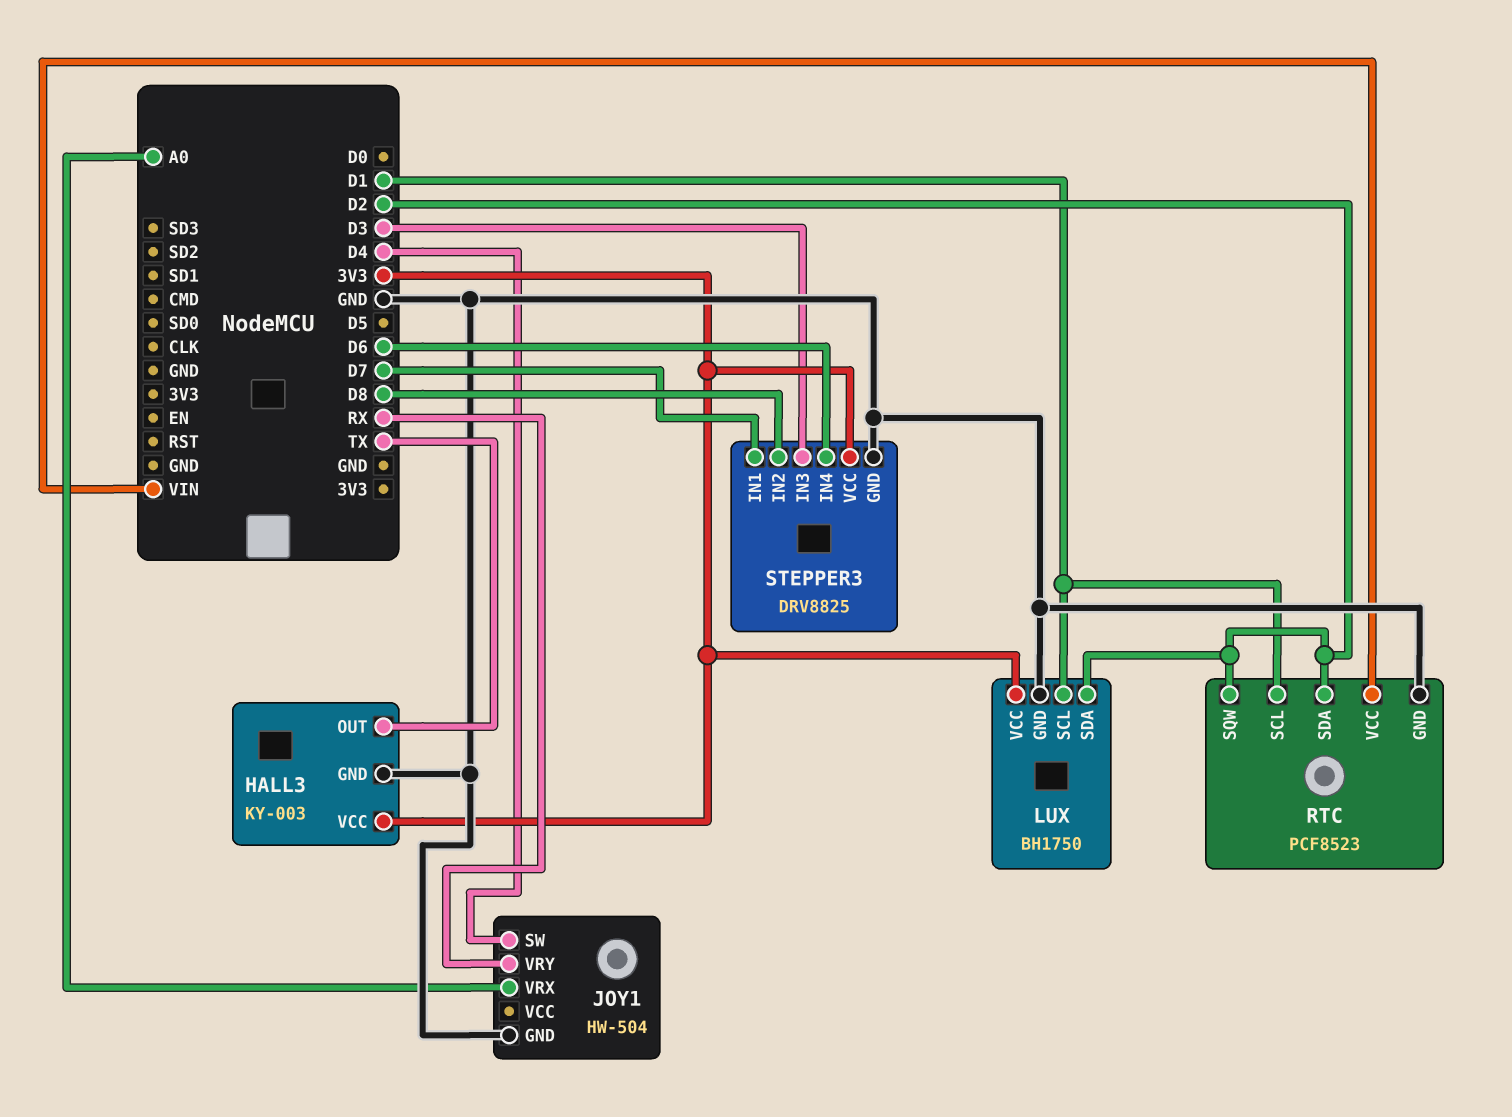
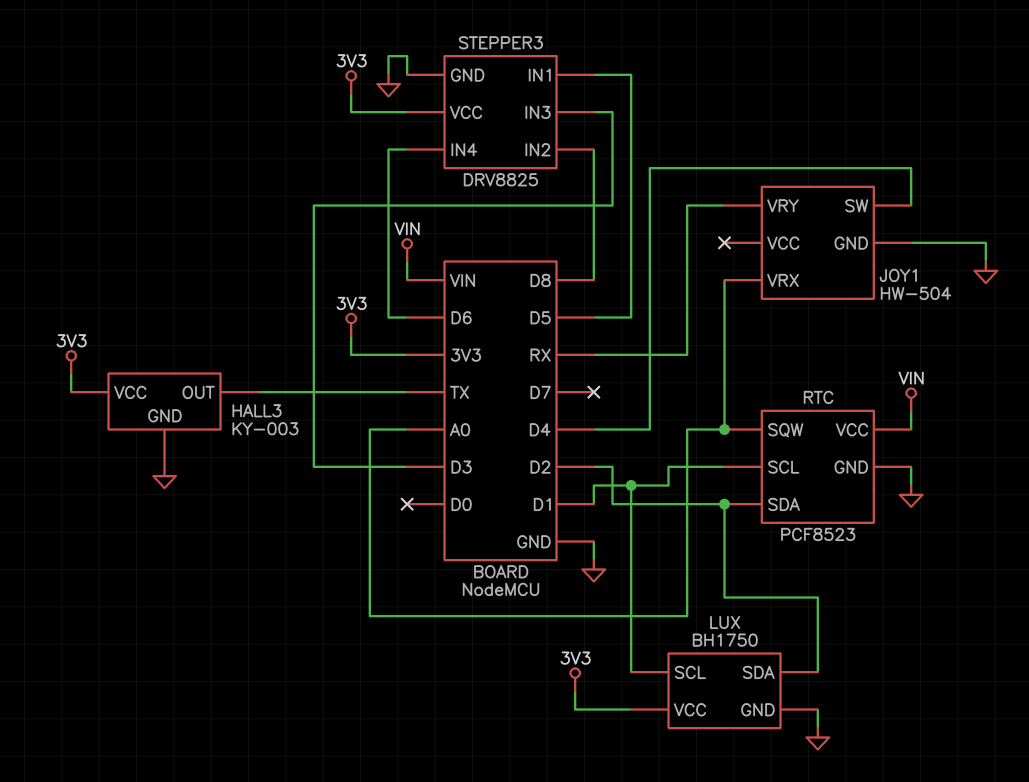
RTC pin SQW: D2 -> A0
STEPPER3 pin IN1: D7 -> D5

